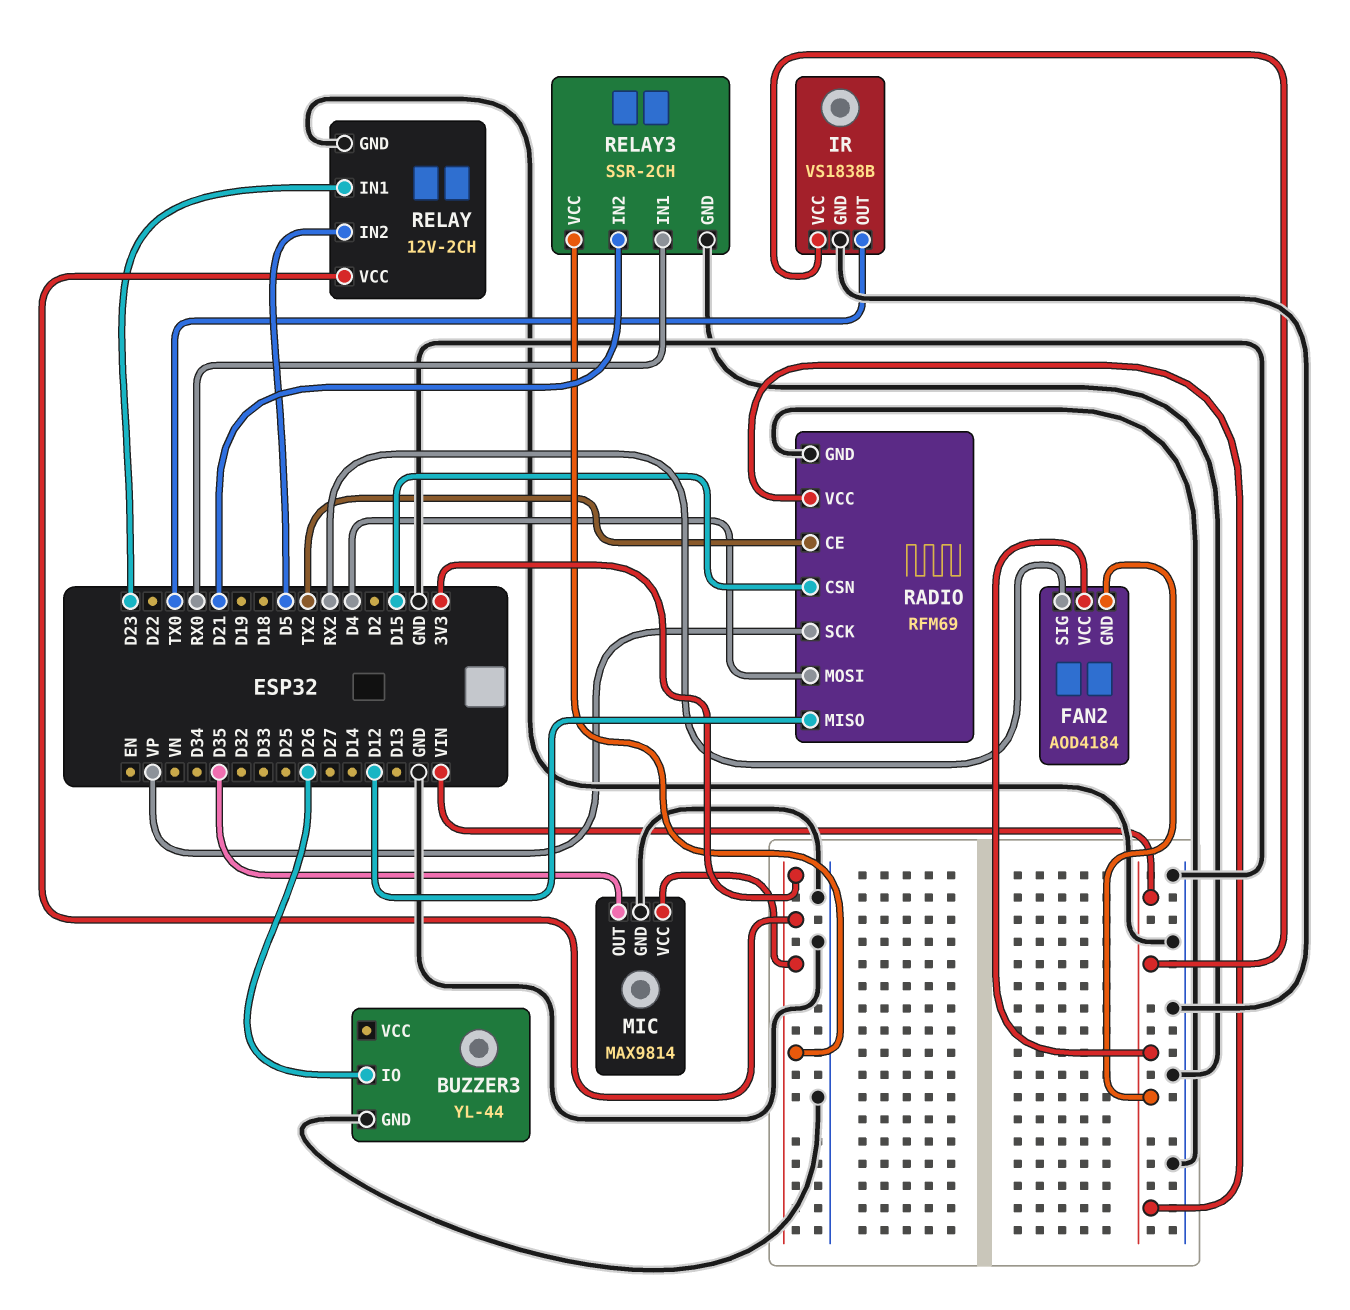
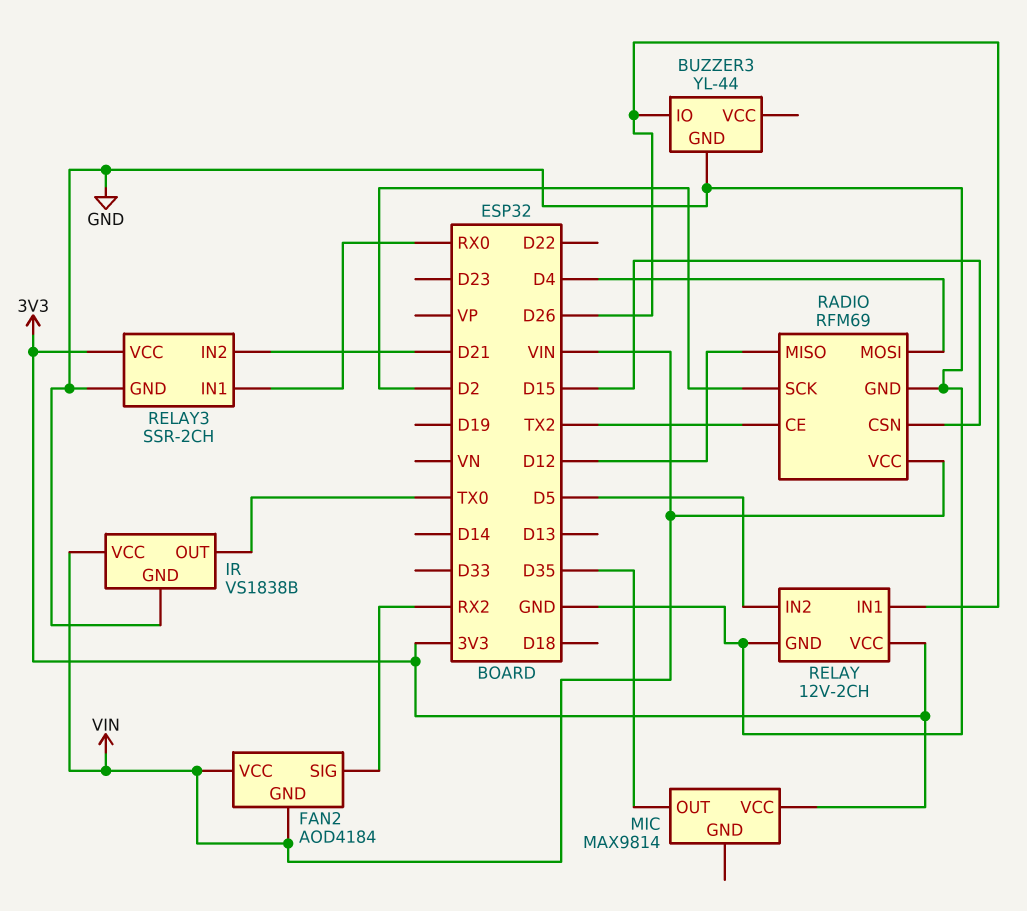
MIC pin GND: GND -> none
RADIO pin SCK: VP -> D2
RELAY pin IN1: D23 -> D26

